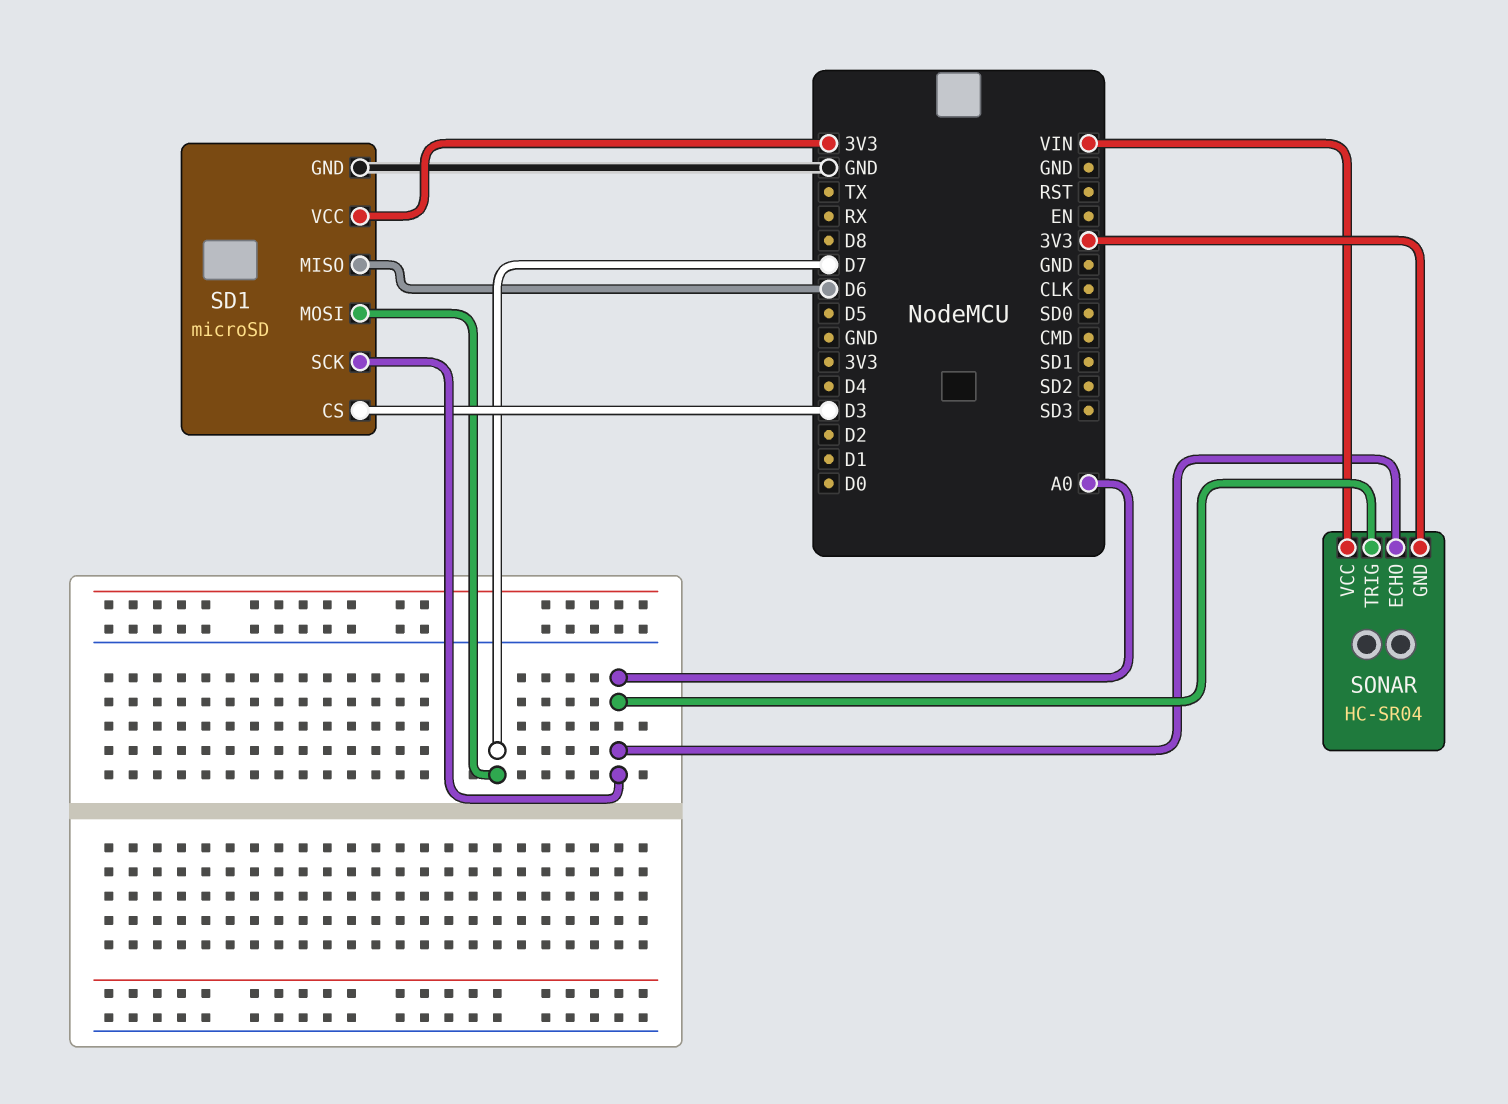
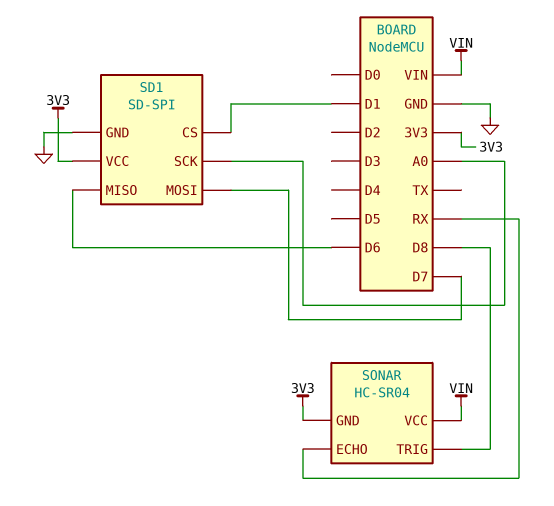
SD1: microSD -> SD-SPI
SD1 pin CS: D3 -> D1
SONAR pin ECHO: A0 -> RX
SONAR pin TRIG: A0 -> D8

